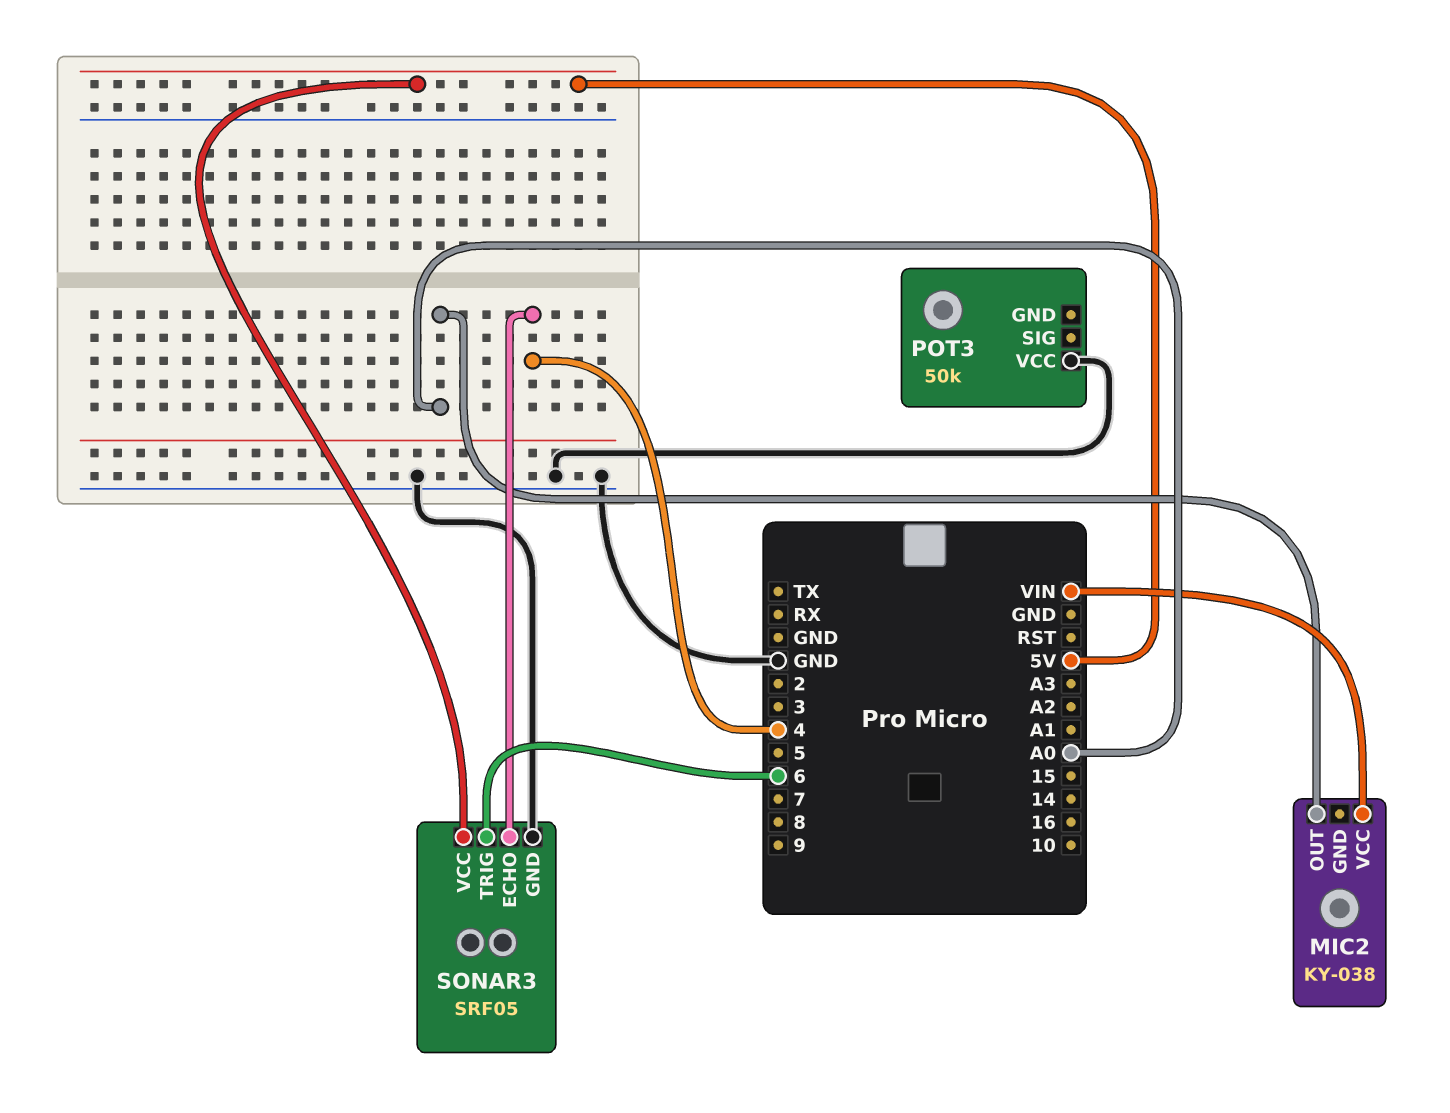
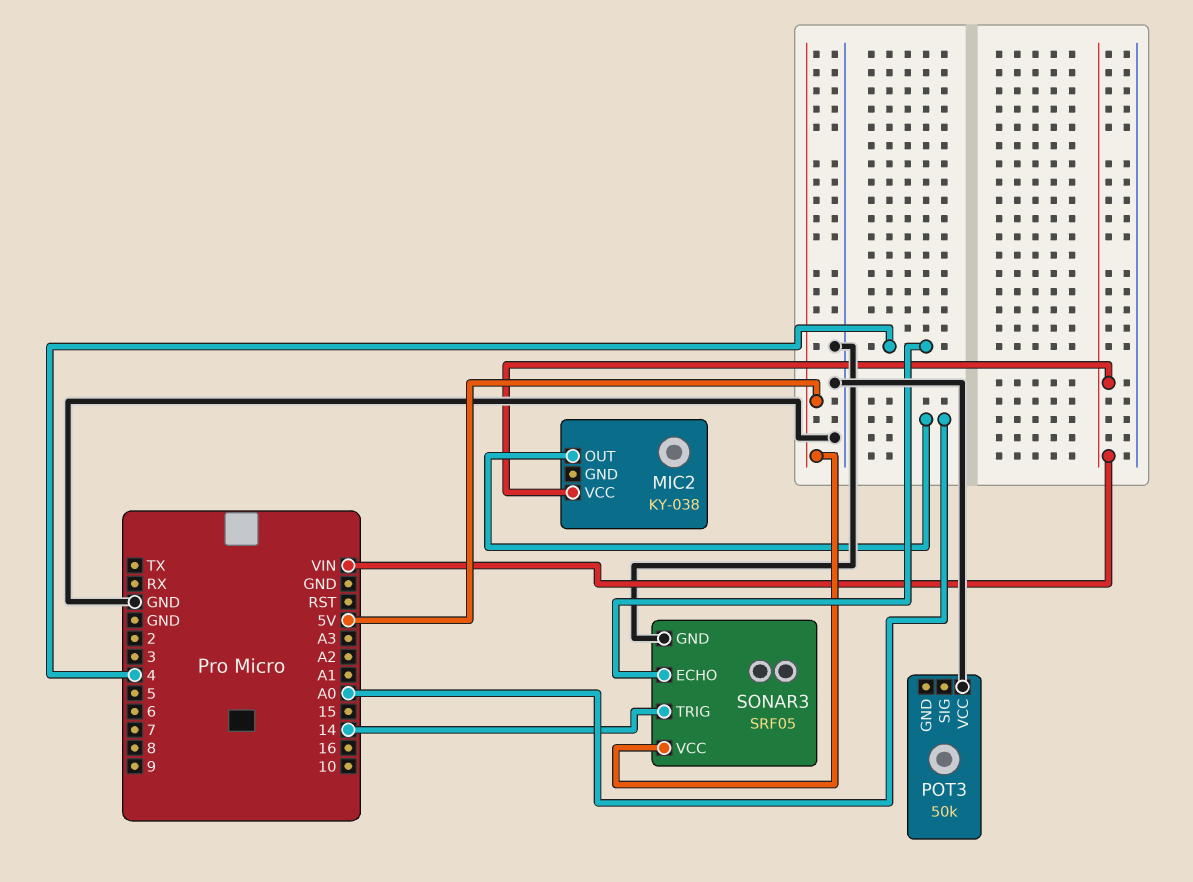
SONAR3 pin TRIG: 6 -> 14

